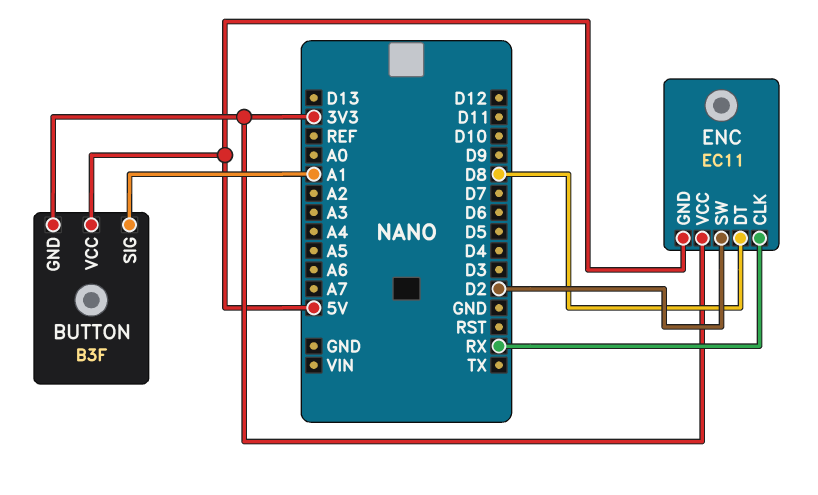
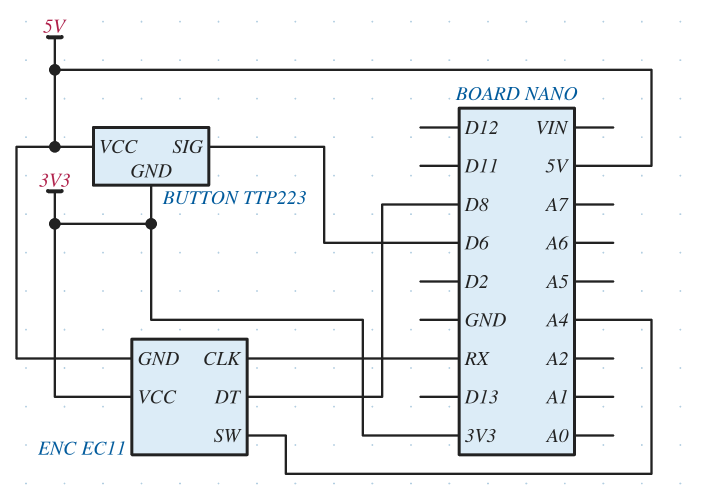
BUTTON: B3F -> TTP223
BUTTON pin SIG: A1 -> D6
ENC pin SW: D2 -> A4

